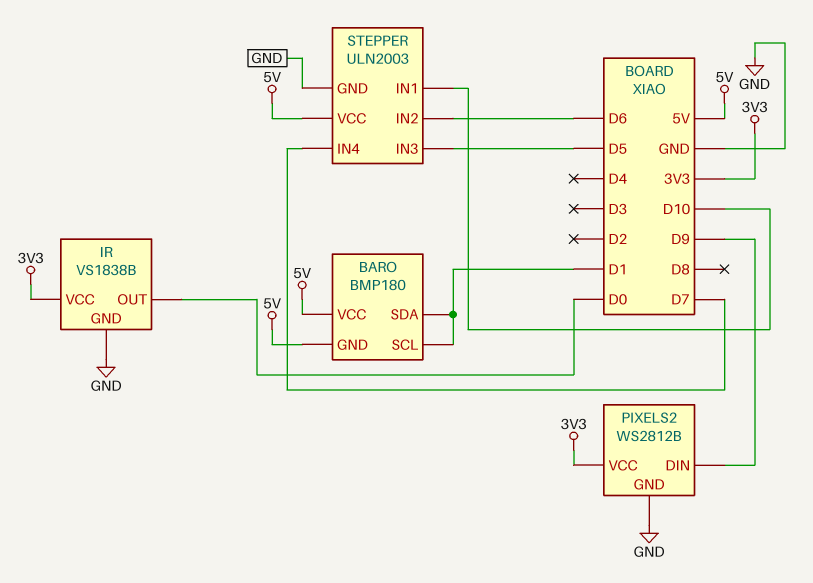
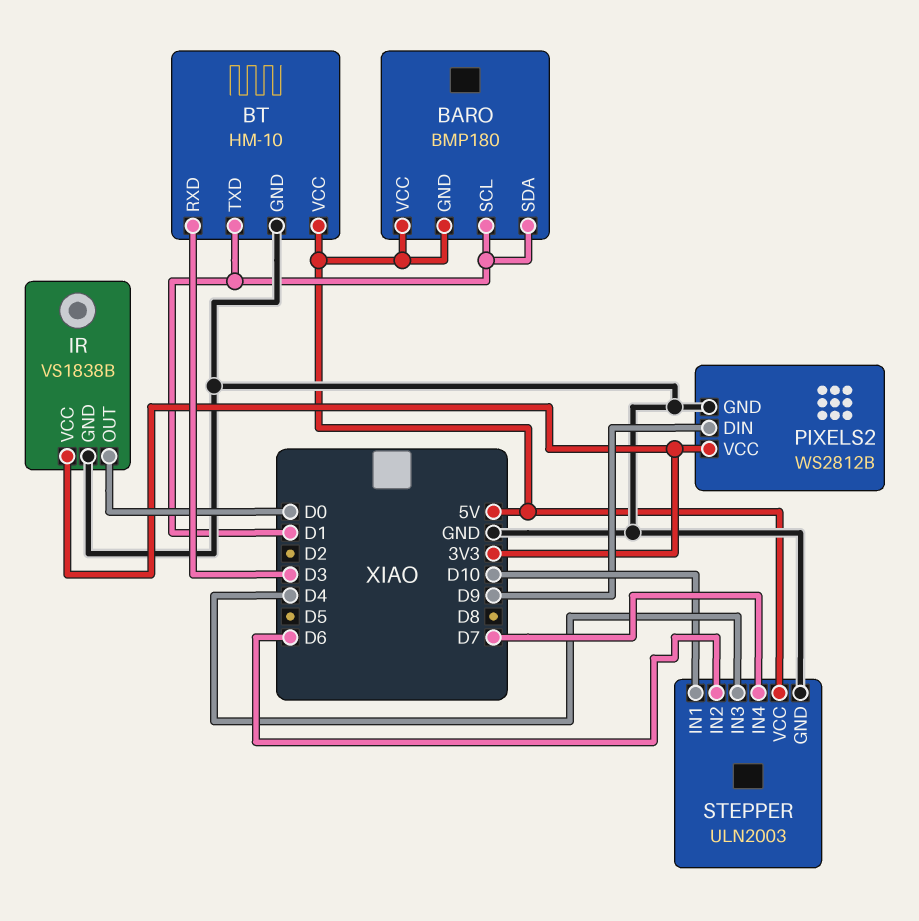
BT: none -> HM-10
BT pin GND: none -> GND
BT pin RXD: none -> D3
BT pin TXD: none -> D1
BT pin VCC: none -> 5V
STEPPER pin IN3: D5 -> D4

